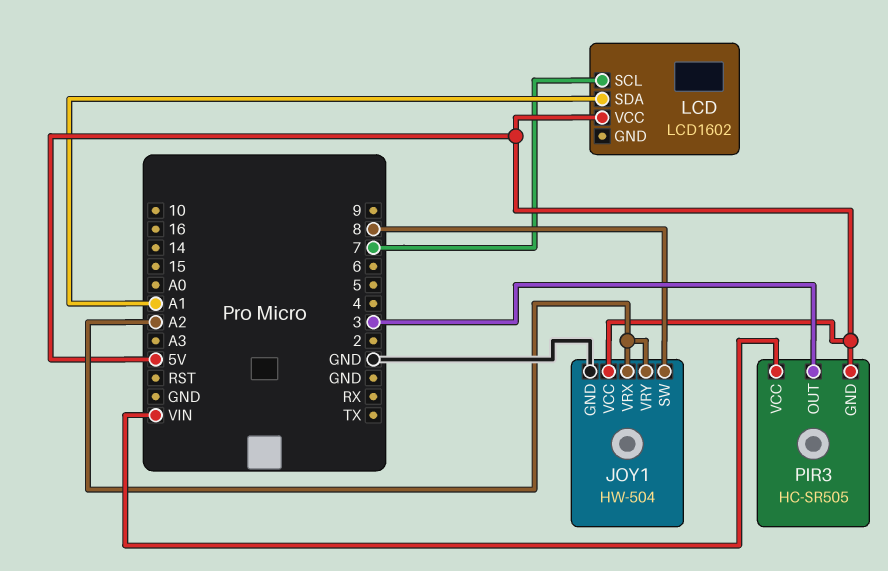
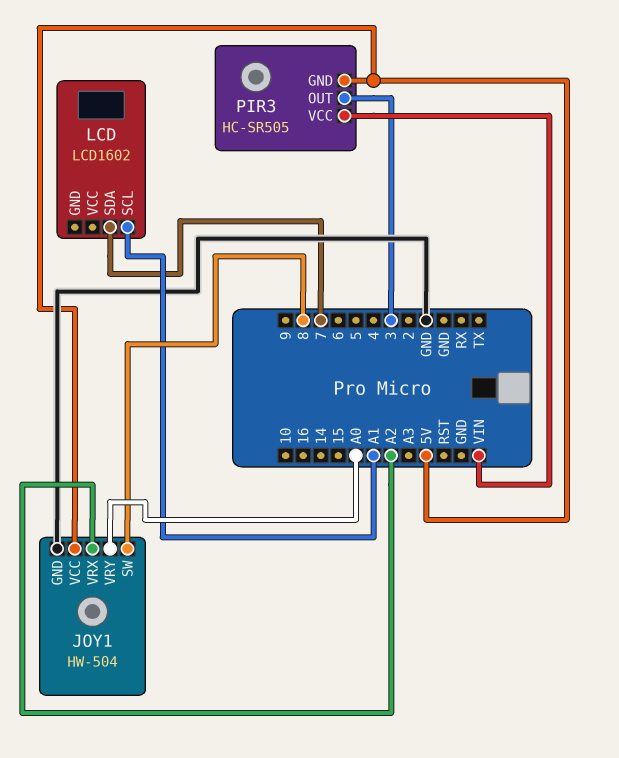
JOY1 pin VRY: A2 -> A0
LCD pin SCL: 7 -> A1
LCD pin SDA: A1 -> 7
LCD pin VCC: 5V -> none

